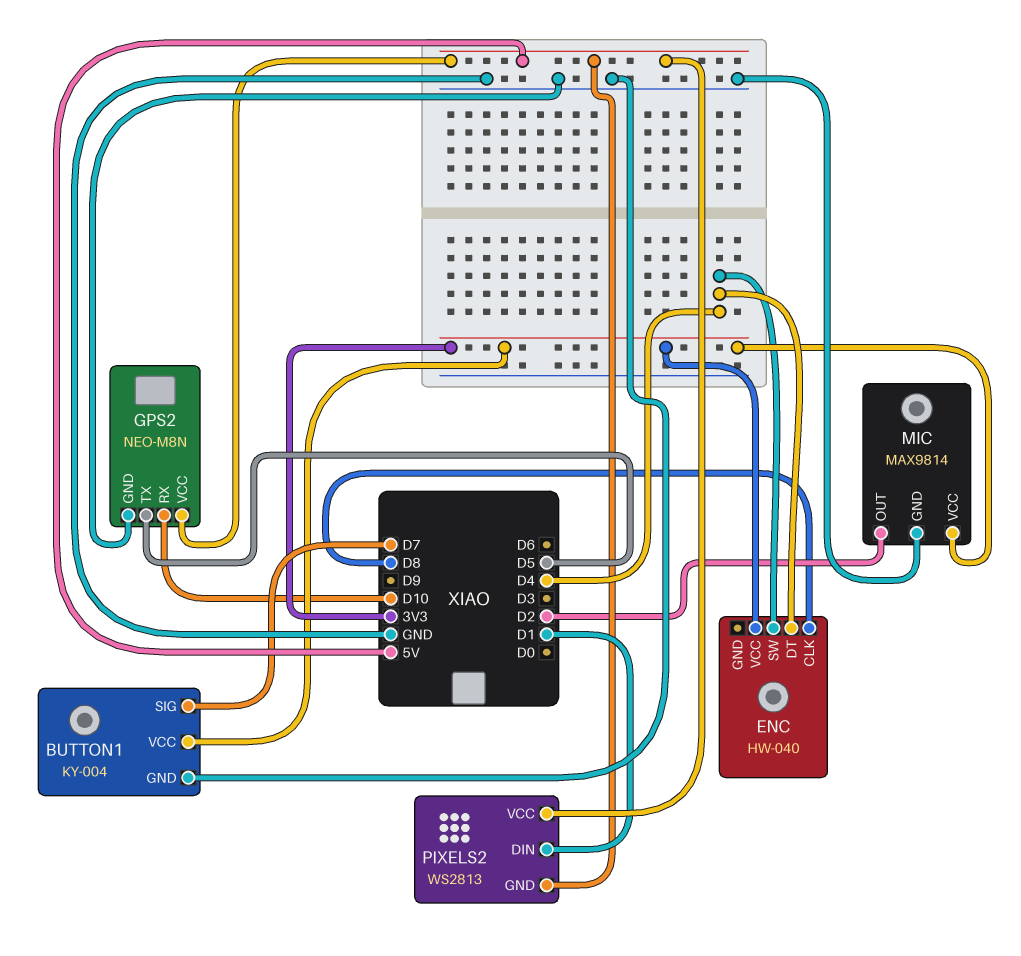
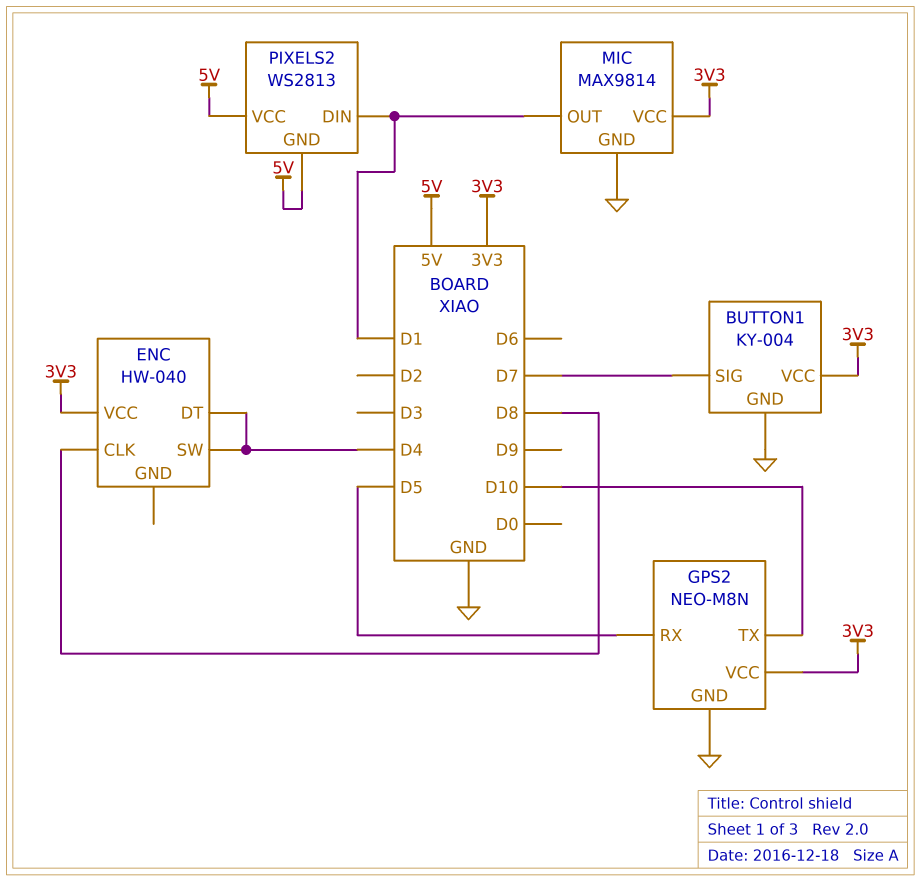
GPS2 pin RX: D10 -> D5
GPS2 pin TX: D5 -> D10
GPS2 pin VCC: 5V -> 3V3
MIC pin OUT: D2 -> D1

